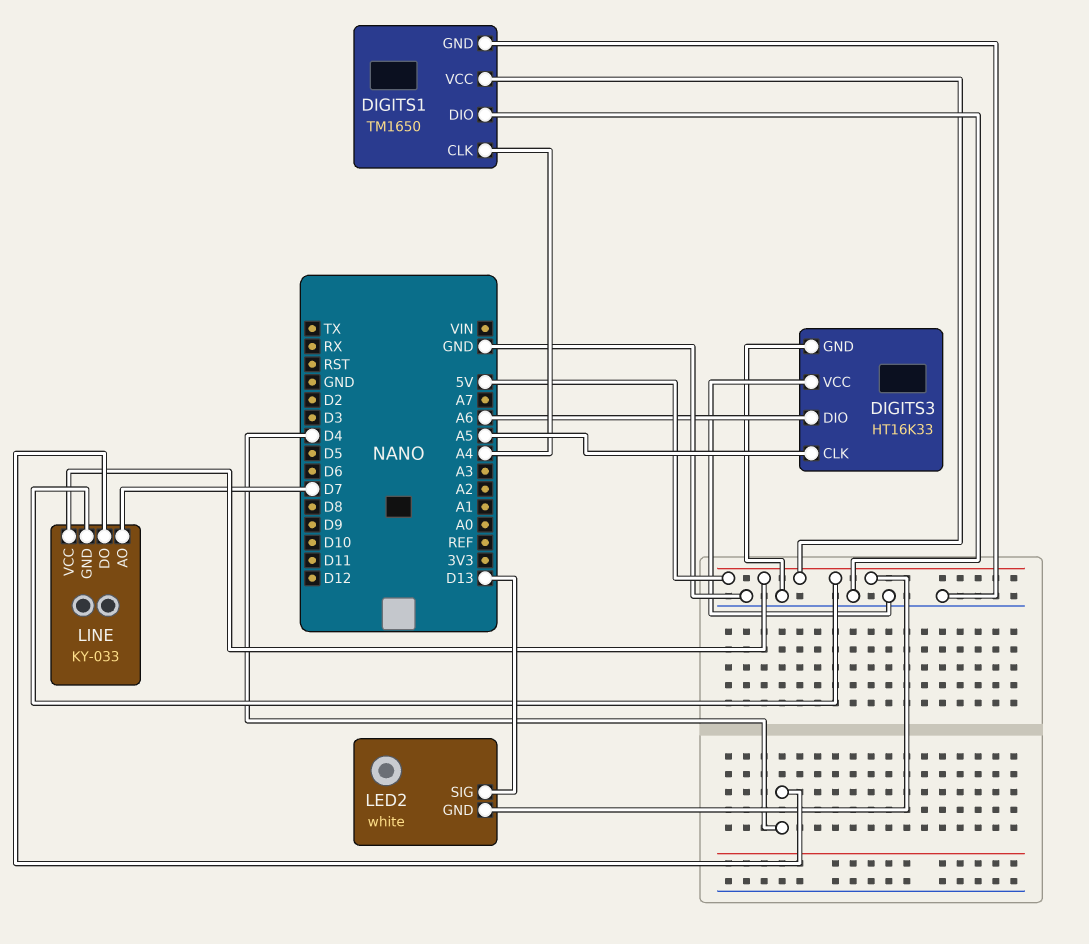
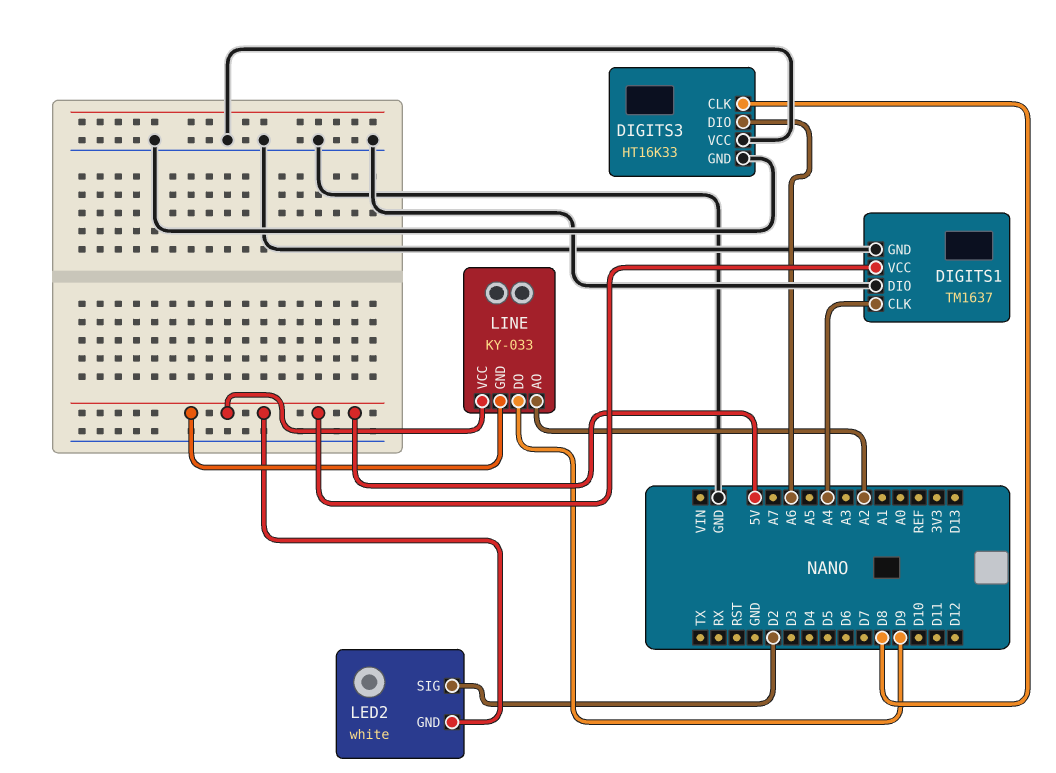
DIGITS1: TM1650 -> TM1637
DIGITS3 pin CLK: A5 -> D8
LED2 pin SIG: D13 -> D2
LINE pin AO: D7 -> A2
LINE pin DO: D4 -> D9

